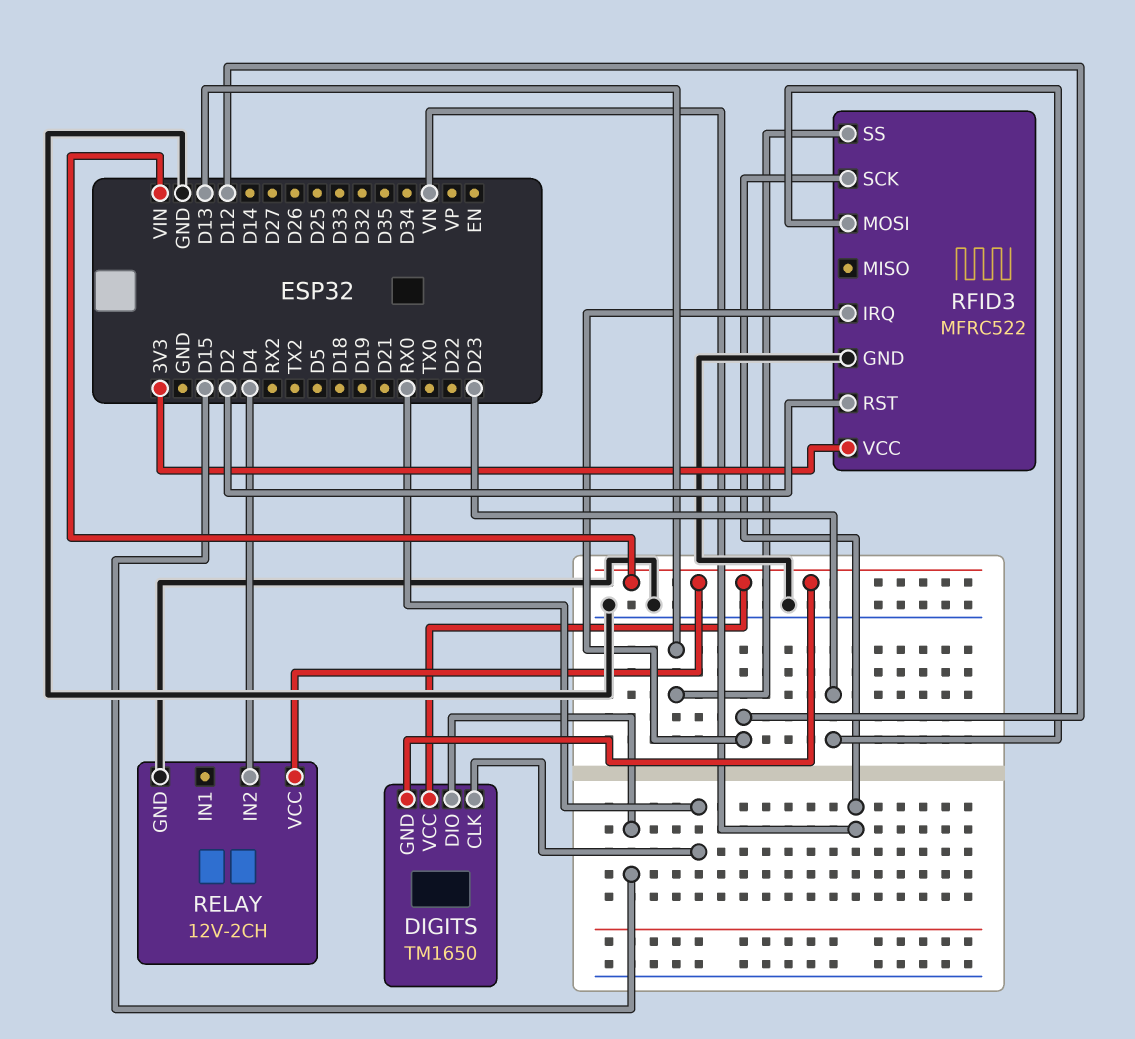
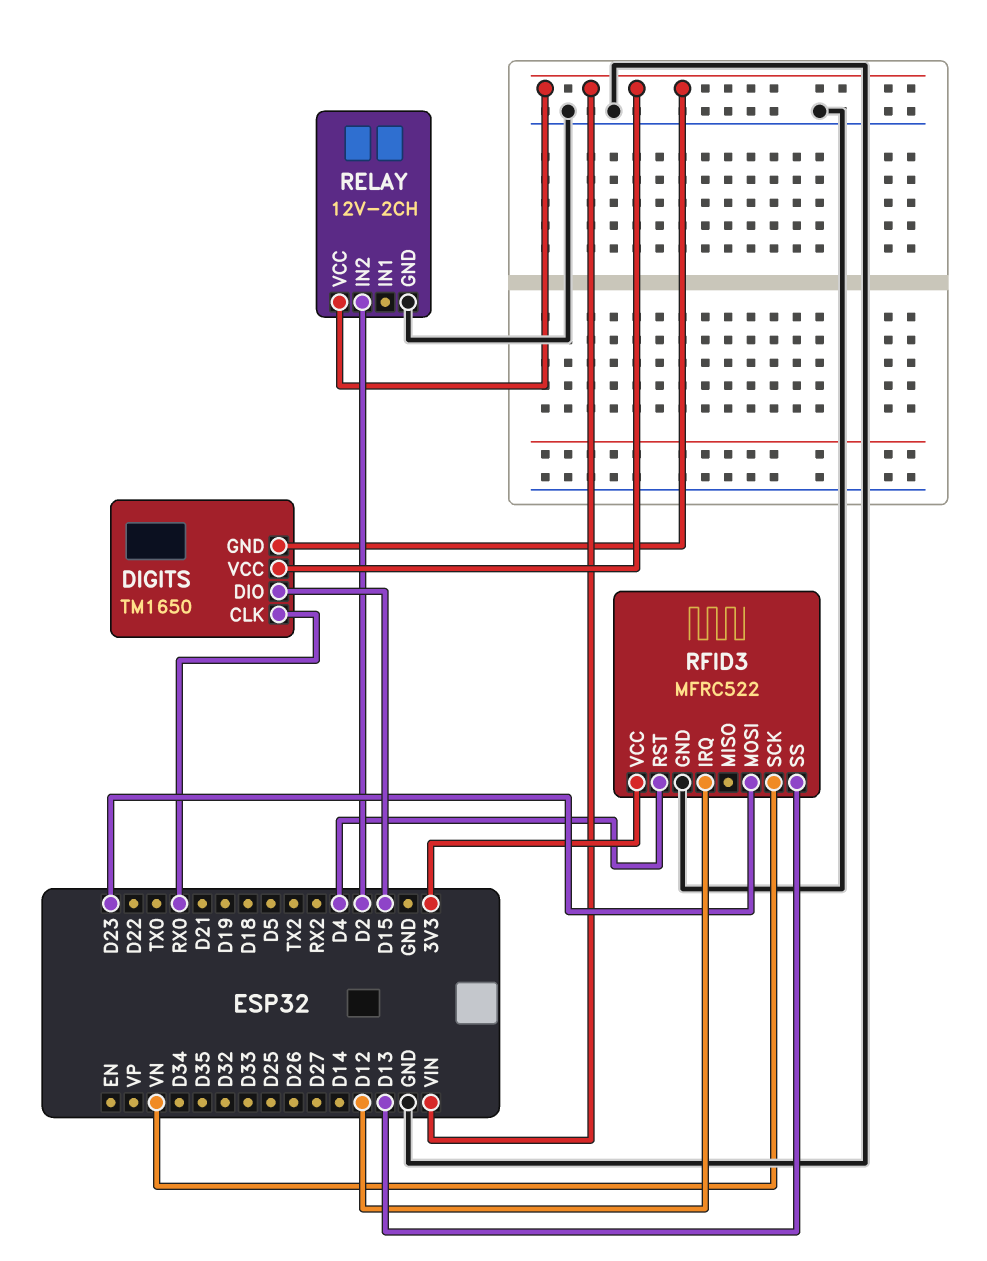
RELAY pin IN2: D4 -> D2
RFID3 pin RST: D2 -> D4

